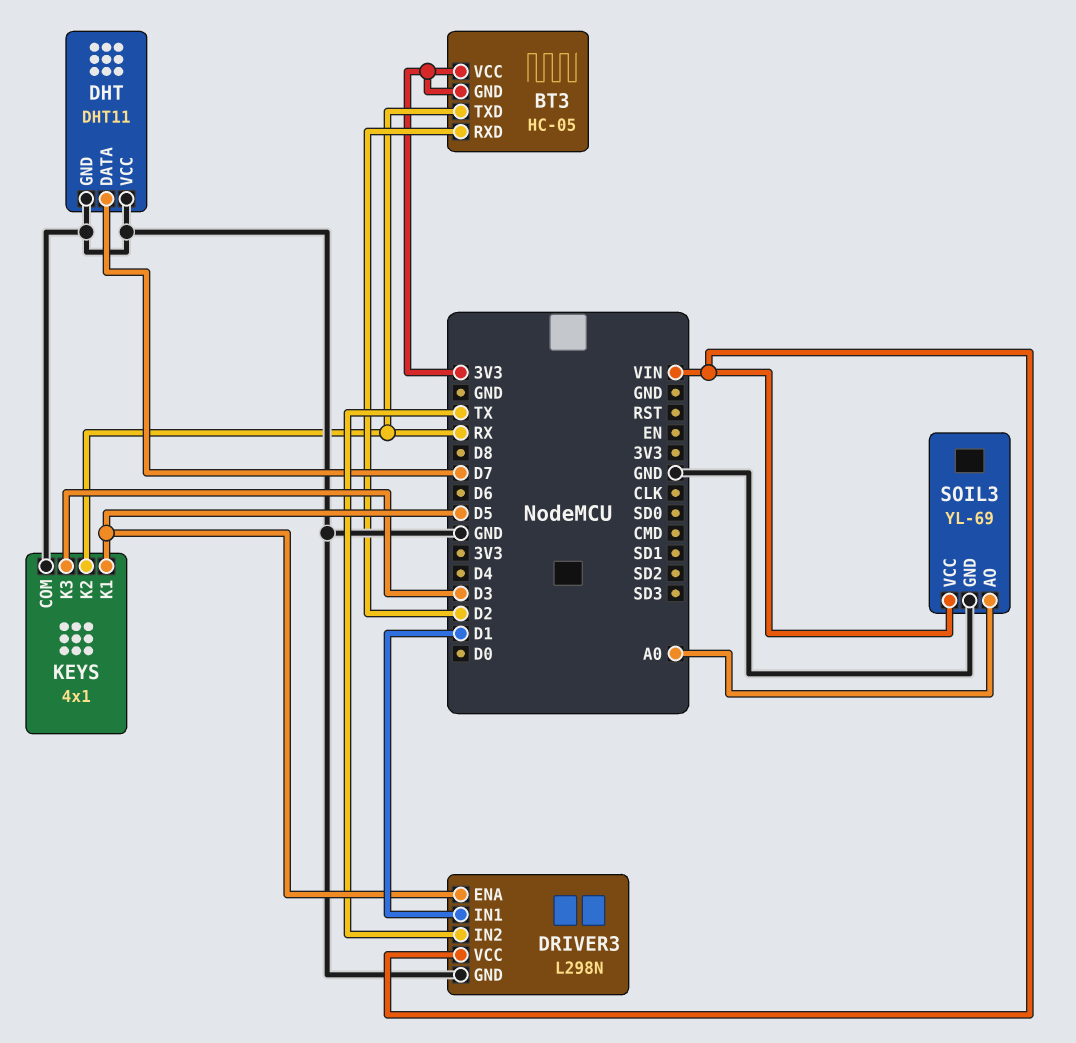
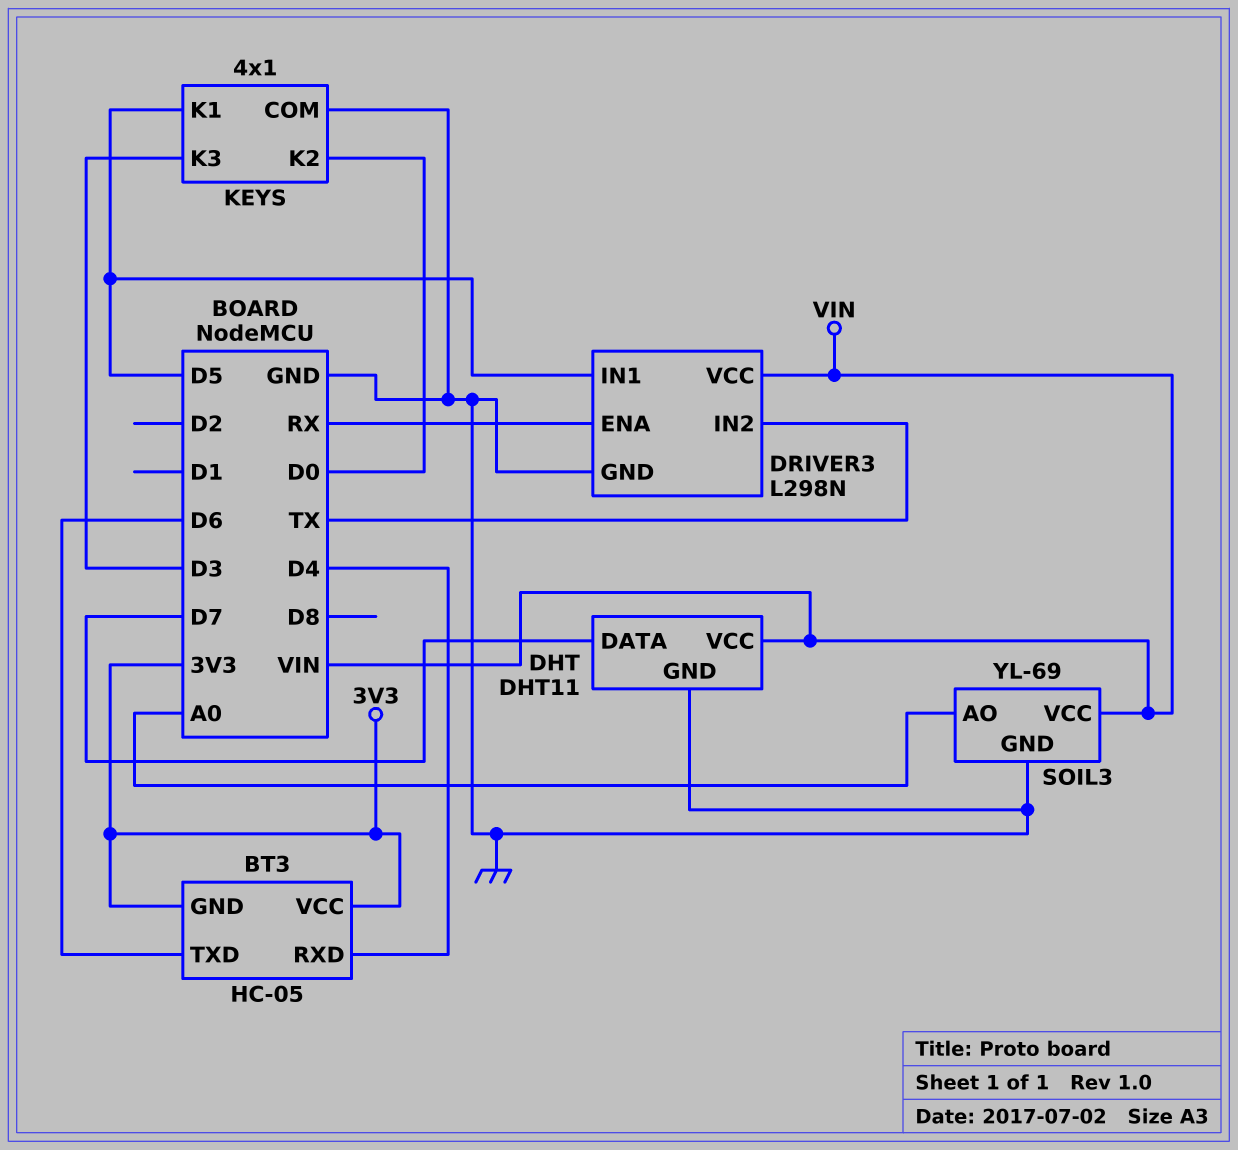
BT3 pin RXD: D2 -> D4
BT3 pin TXD: RX -> D6
DHT pin VCC: GND -> VIN
DRIVER3 pin ENA: D5 -> RX
DRIVER3 pin IN1: D1 -> D5
KEYS pin K2: RX -> D0

